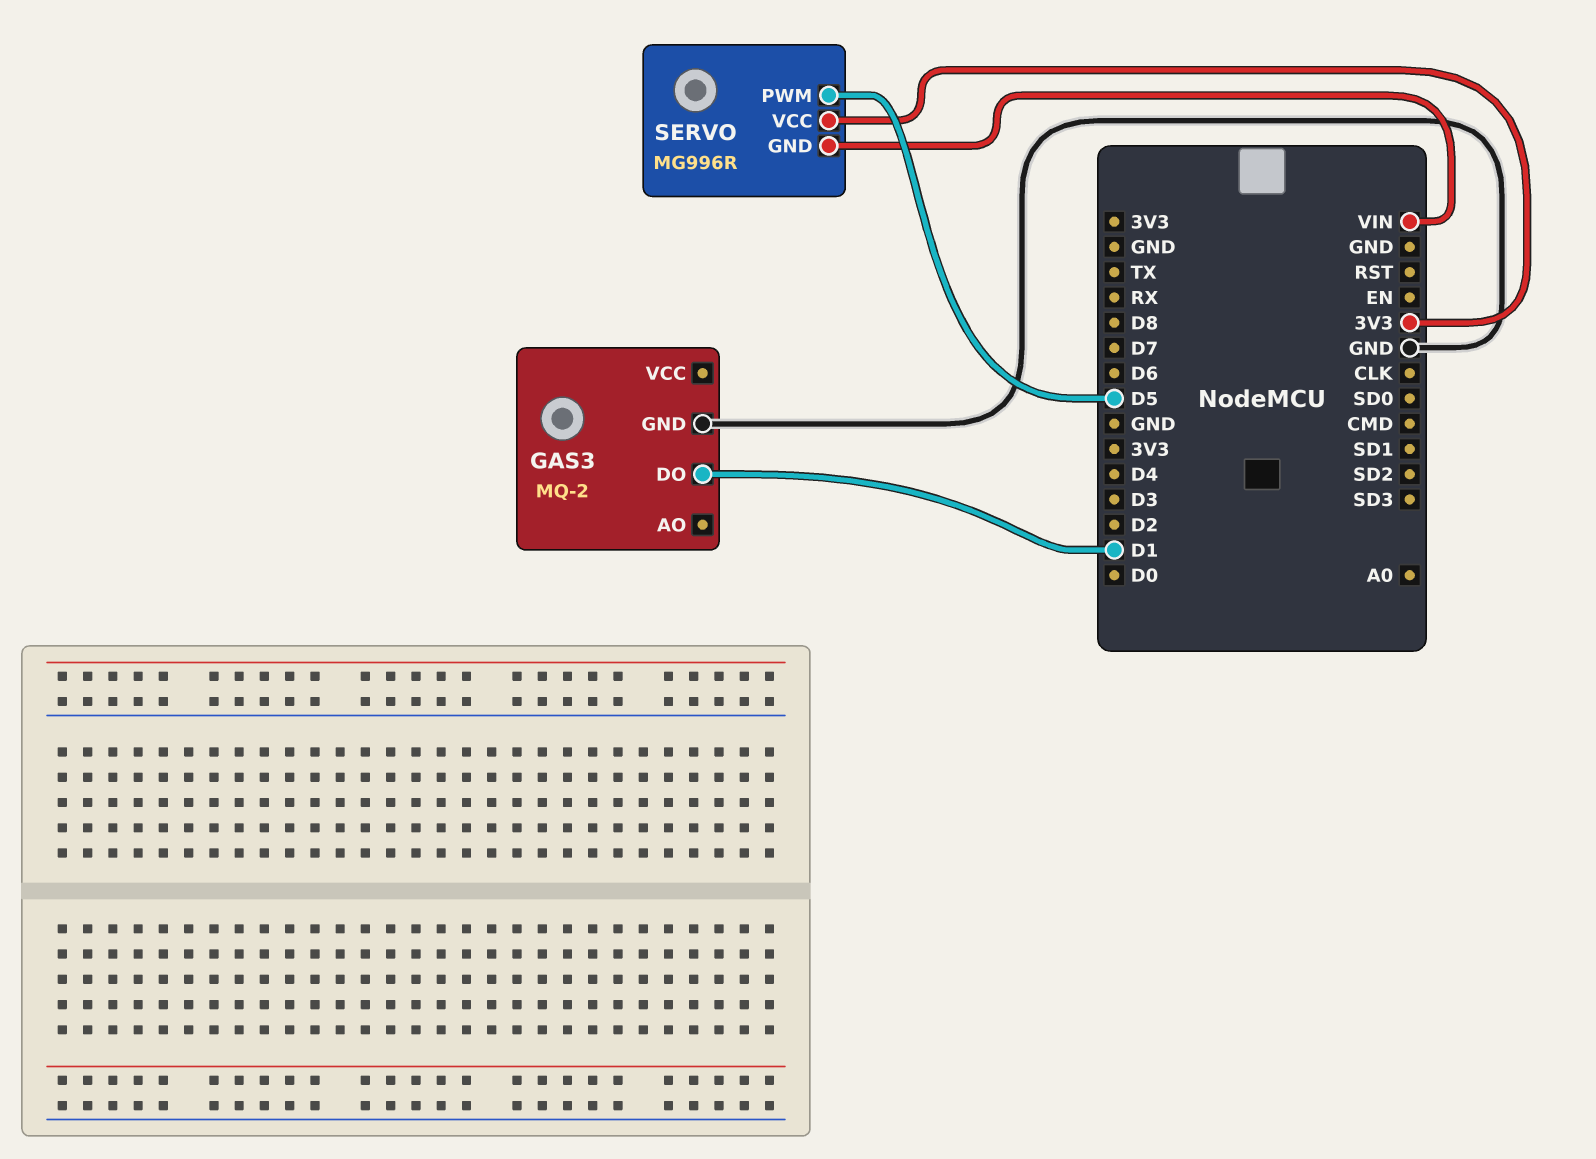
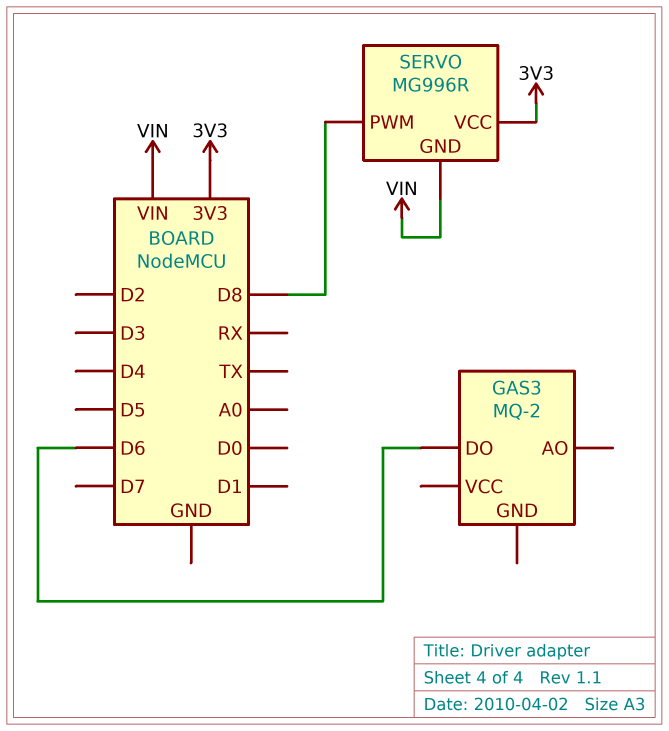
GAS3 pin DO: D1 -> D6
GAS3 pin GND: GND -> none
SERVO pin PWM: D5 -> D8

